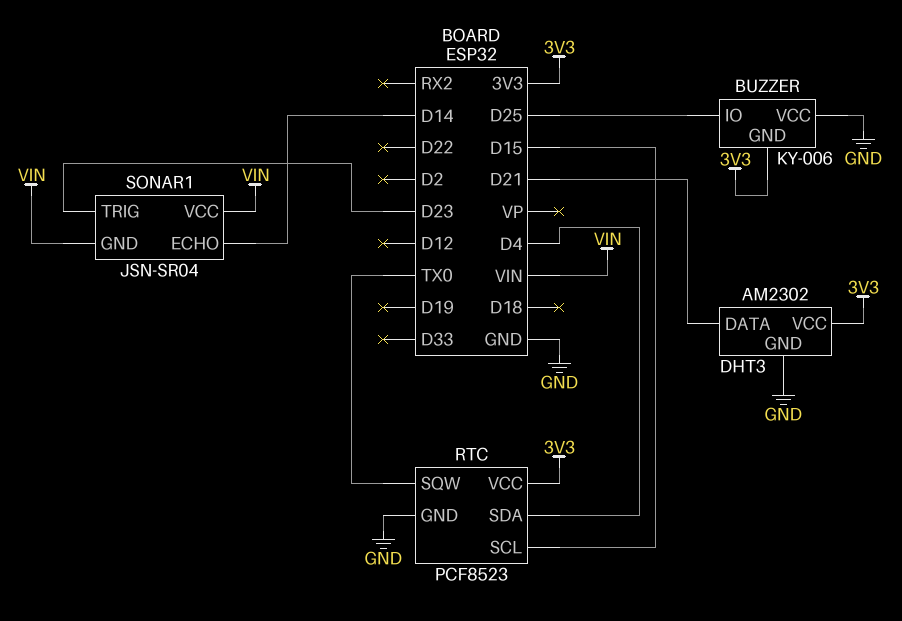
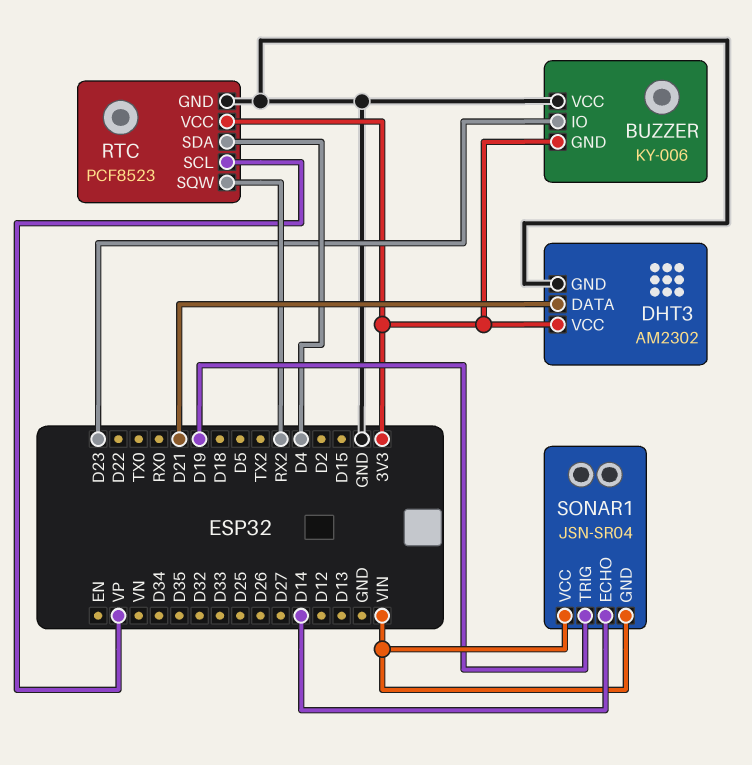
BUZZER pin IO: D25 -> D23
RTC pin SCL: D15 -> VP
RTC pin SQW: TX0 -> RX2
SONAR1 pin TRIG: D23 -> D19

